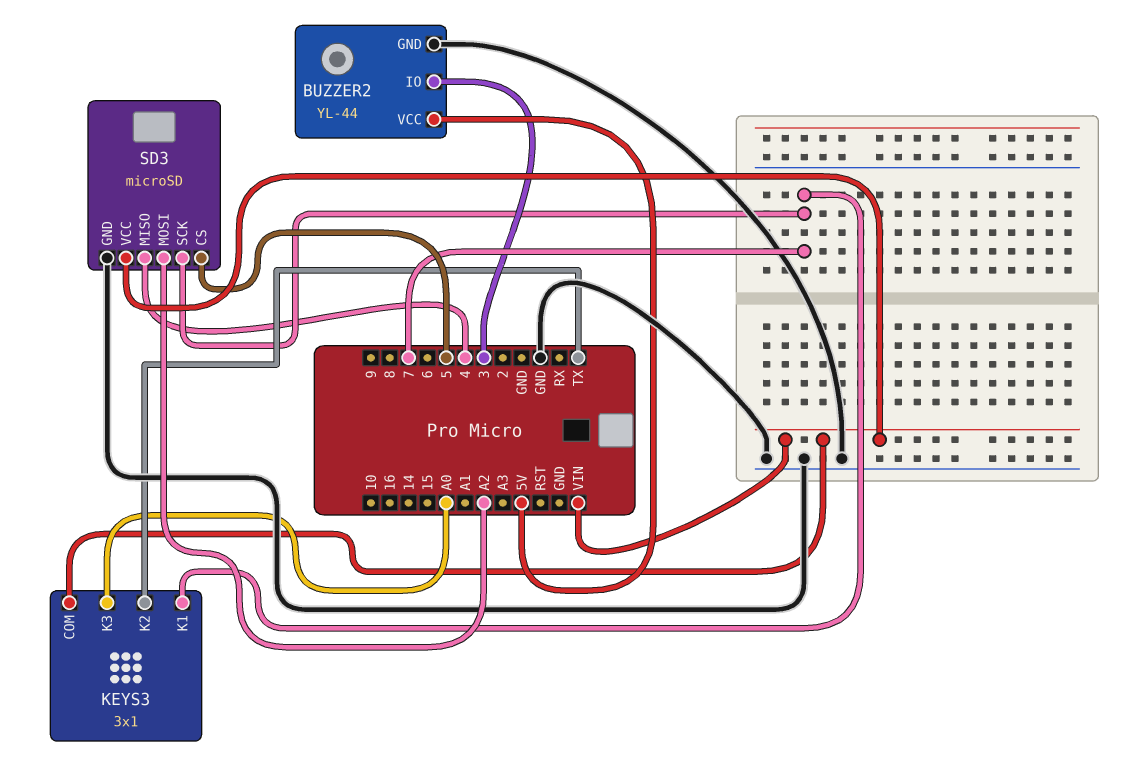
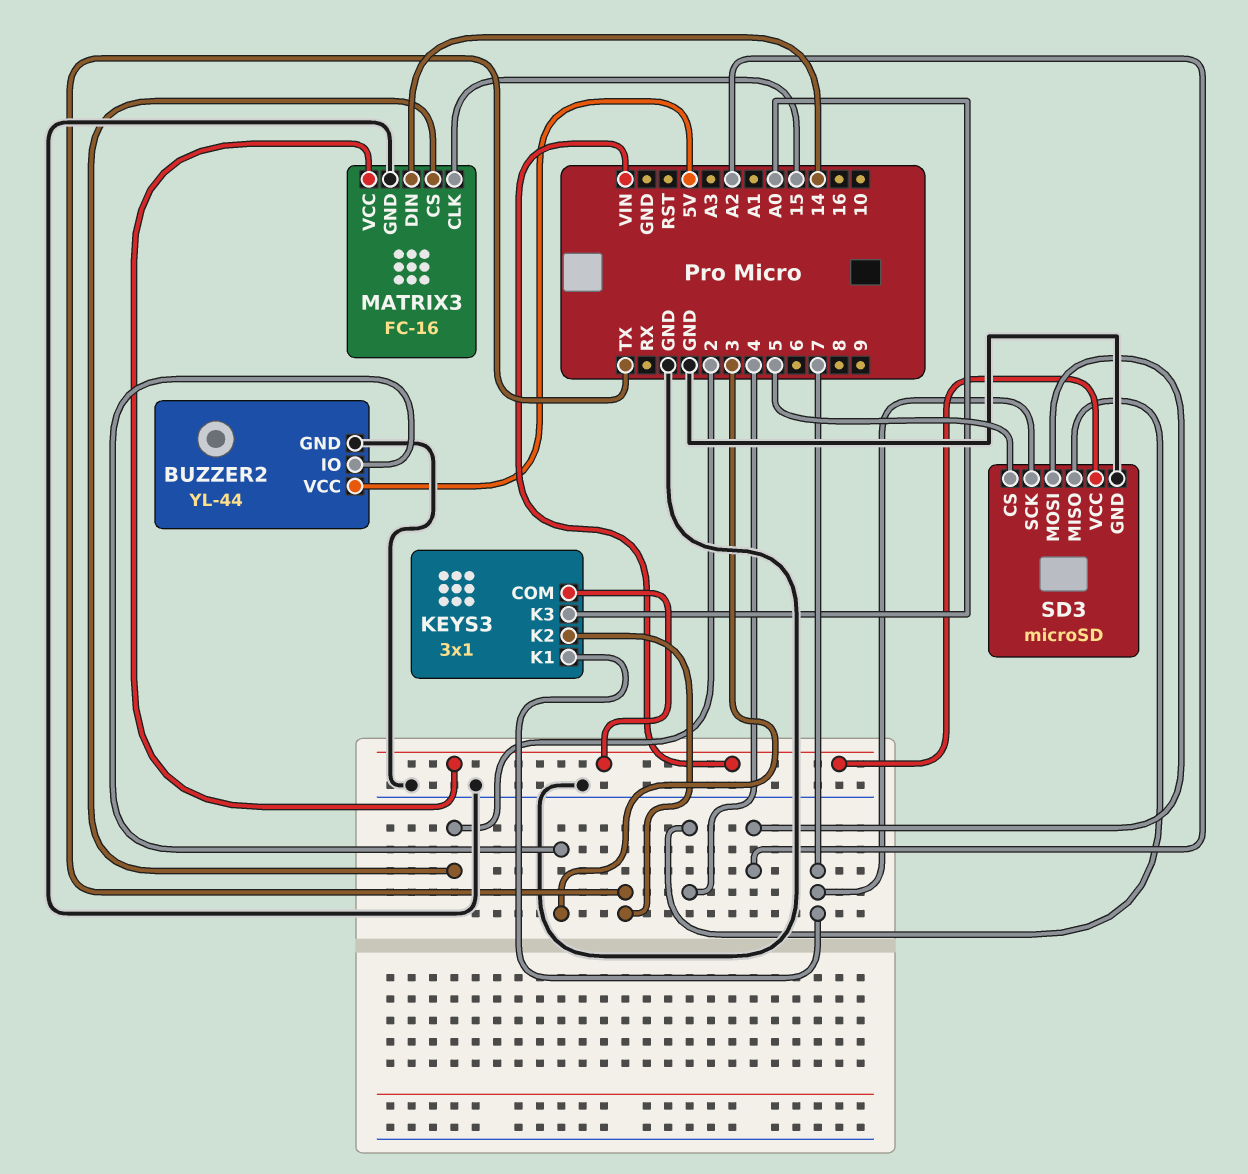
MATRIX3: none -> FC-16
MATRIX3 pin CLK: none -> 15
MATRIX3 pin CS: none -> 2
MATRIX3 pin DIN: none -> 14
MATRIX3 pin GND: none -> GND
MATRIX3 pin VCC: none -> VIN

